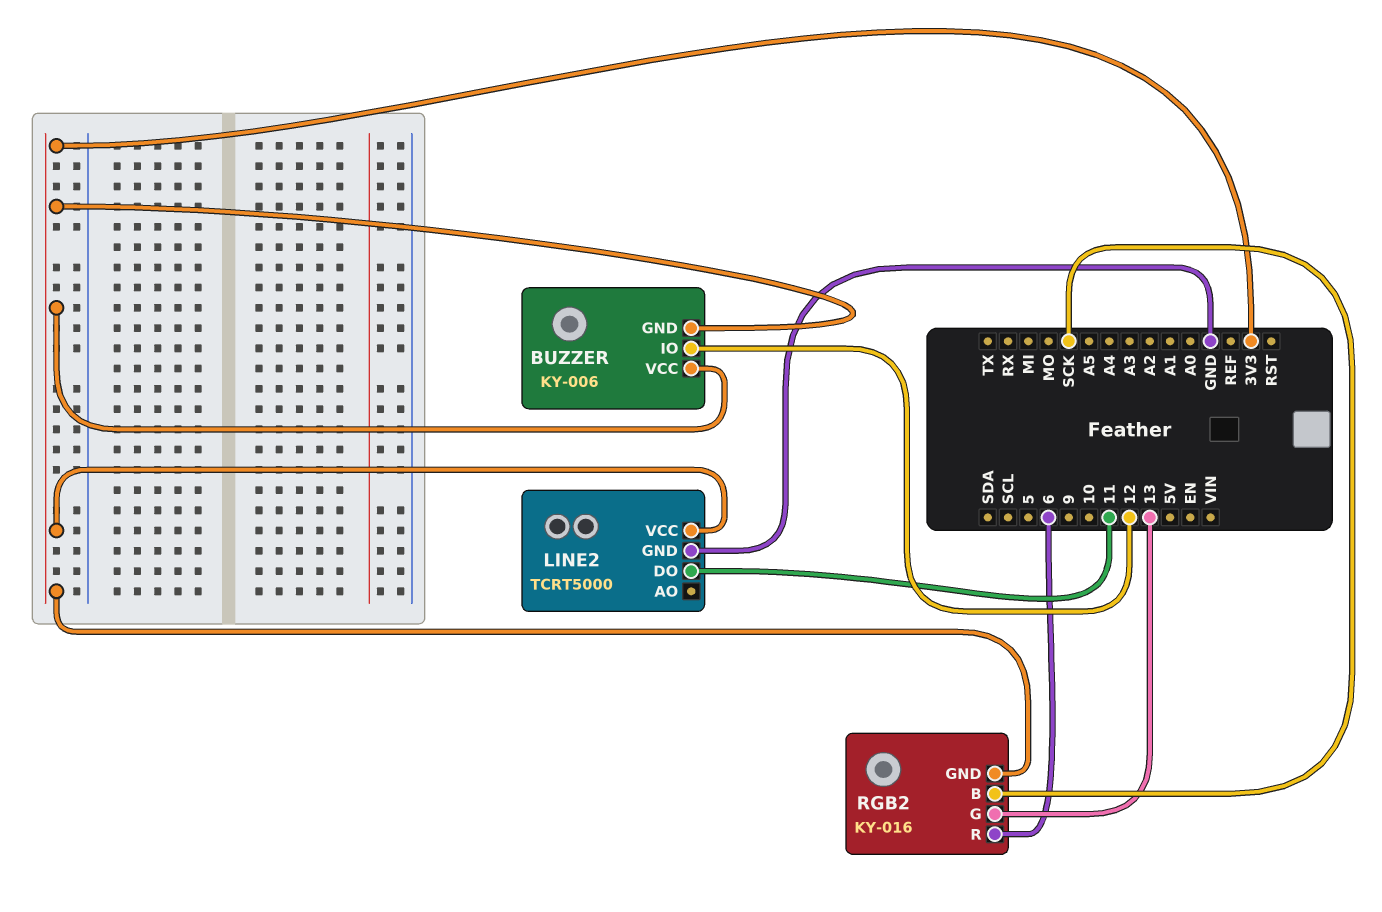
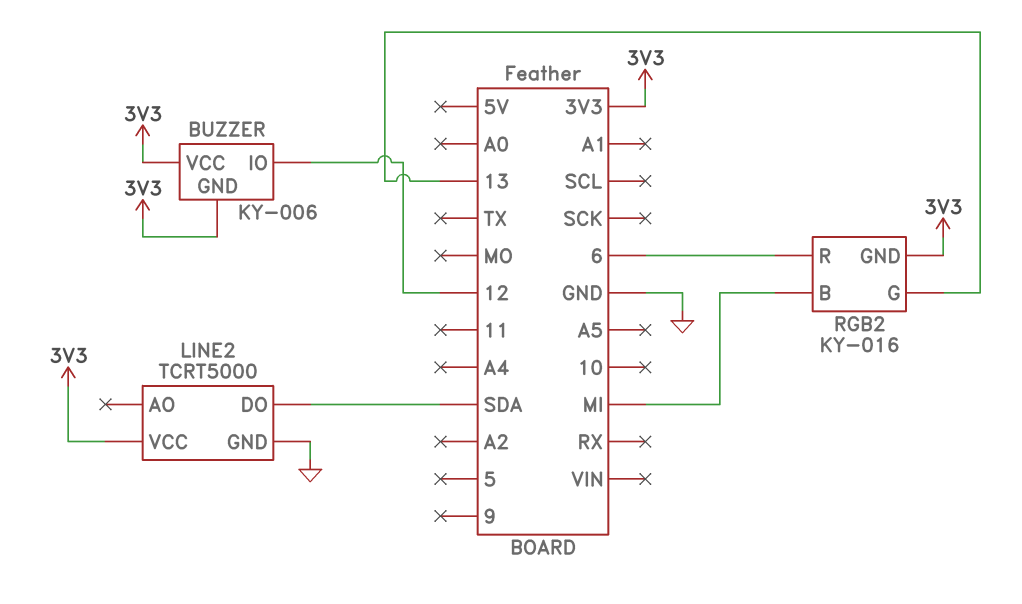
LINE2 pin DO: 11 -> SDA
RGB2 pin B: SCK -> MI

